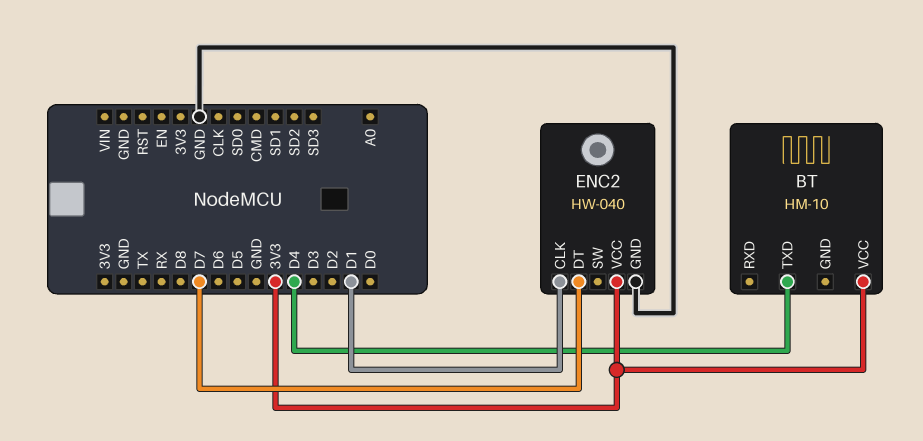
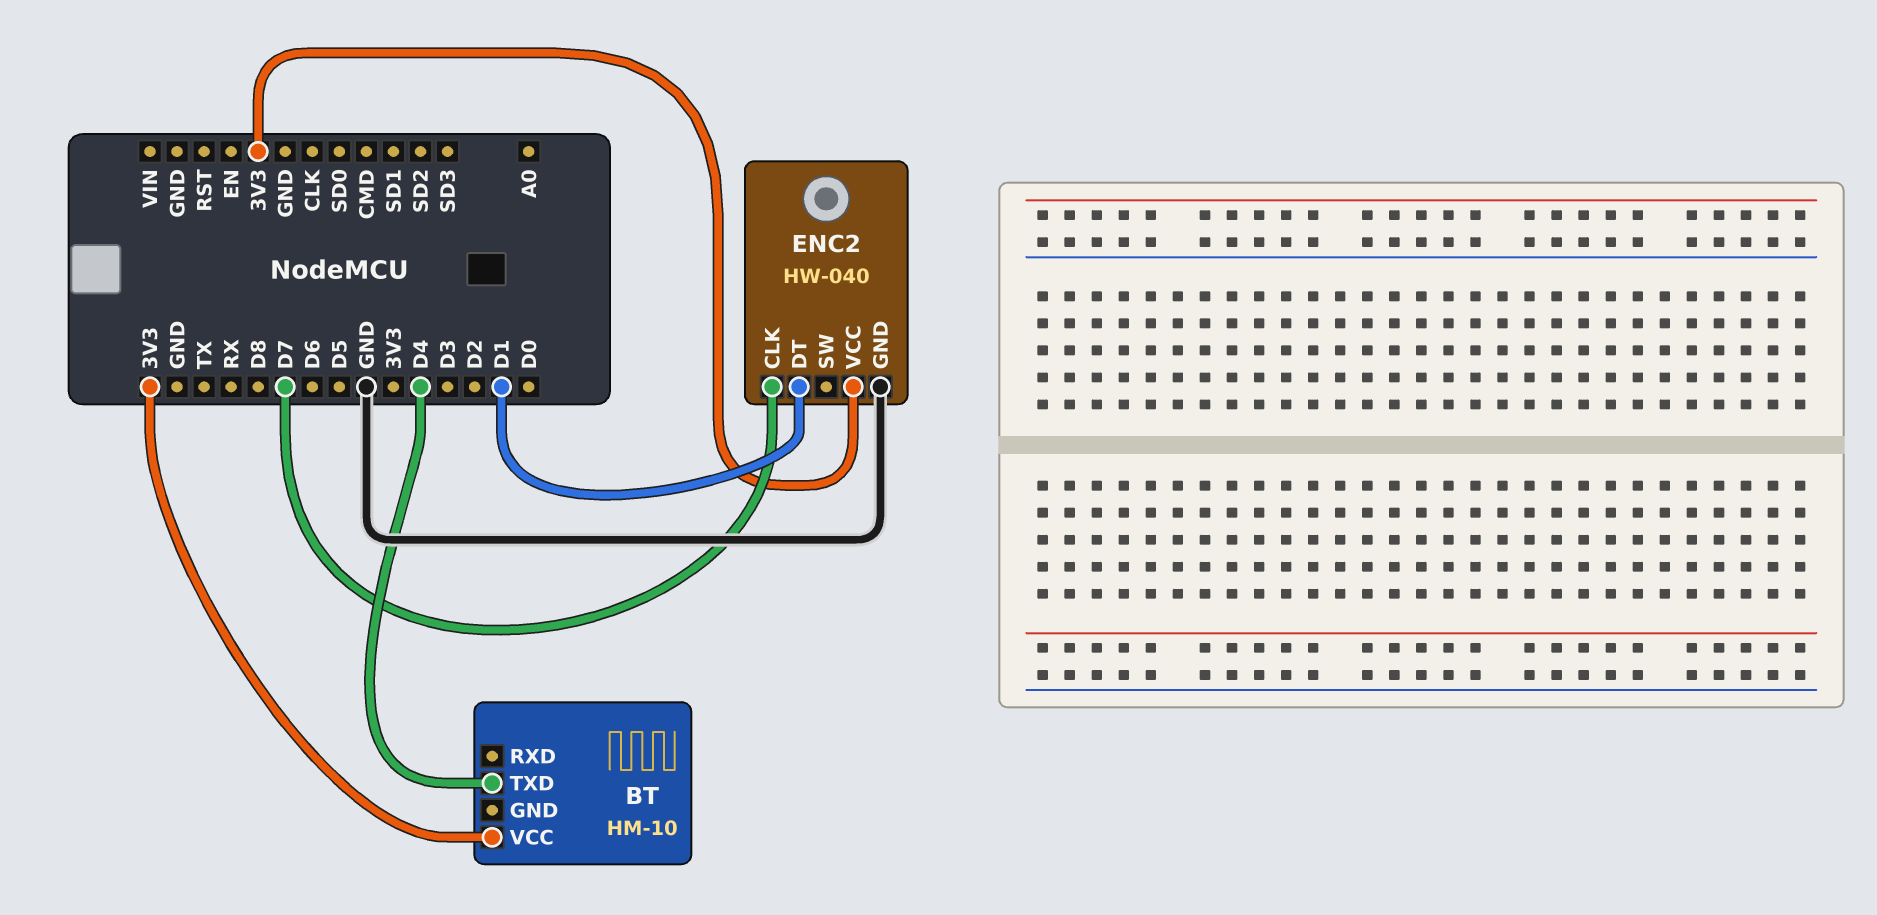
ENC2 pin CLK: D1 -> D7
ENC2 pin DT: D7 -> D1

